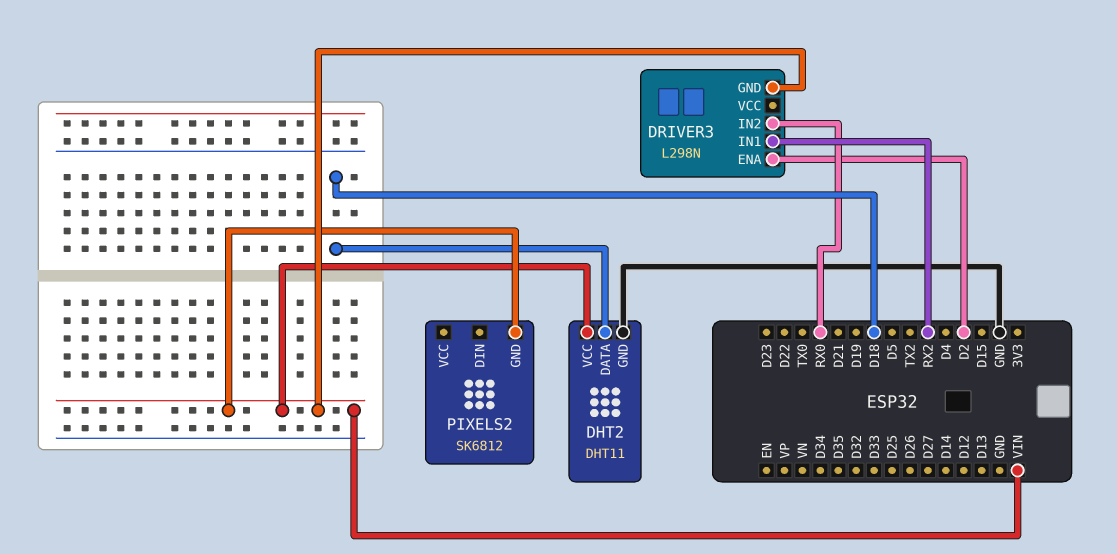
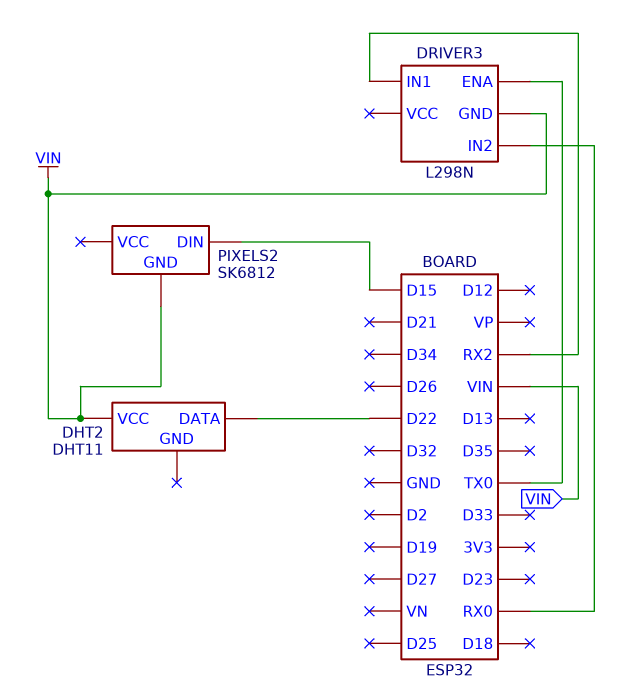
DHT2 pin DATA: D18 -> D22
DHT2 pin GND: GND -> none
DRIVER3 pin ENA: D2 -> TX0
PIXELS2 pin DIN: none -> D15

